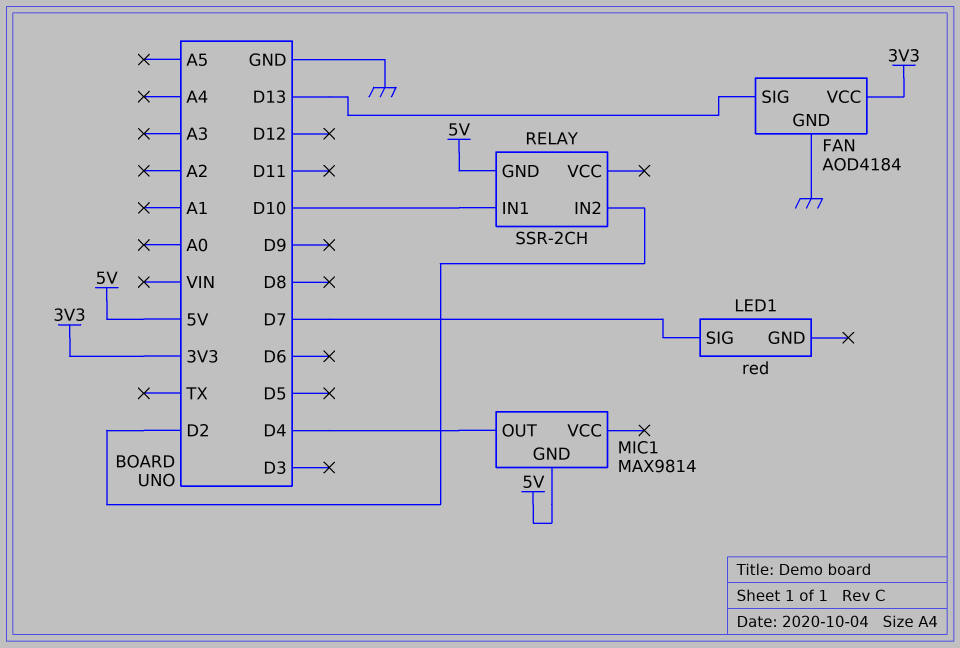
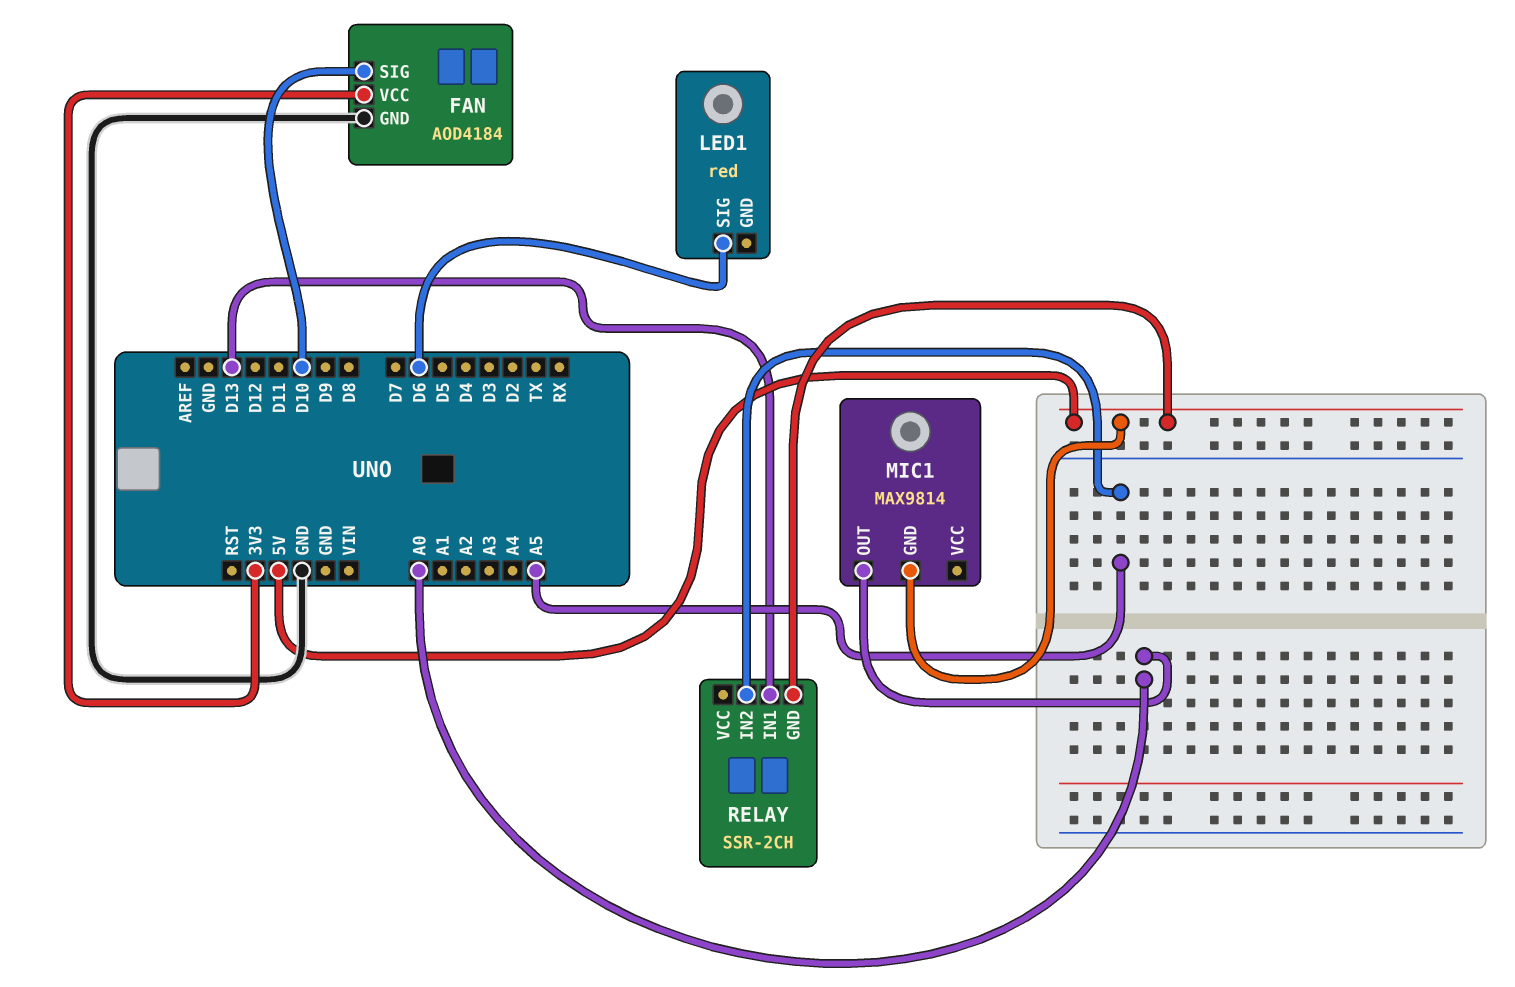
FAN pin SIG: D13 -> D10
LED1 pin SIG: D7 -> D6
MIC1 pin OUT: D4 -> A0
RELAY pin IN1: D10 -> D13
RELAY pin IN2: D2 -> A5

